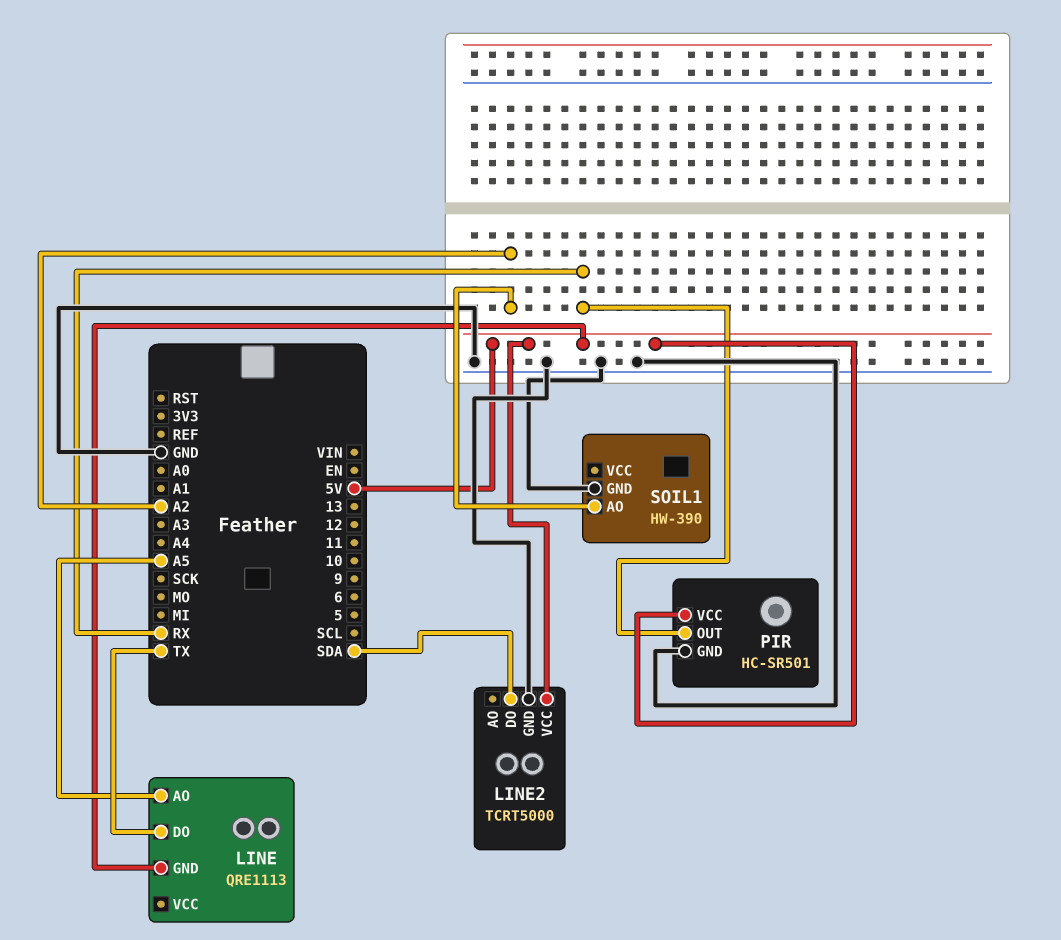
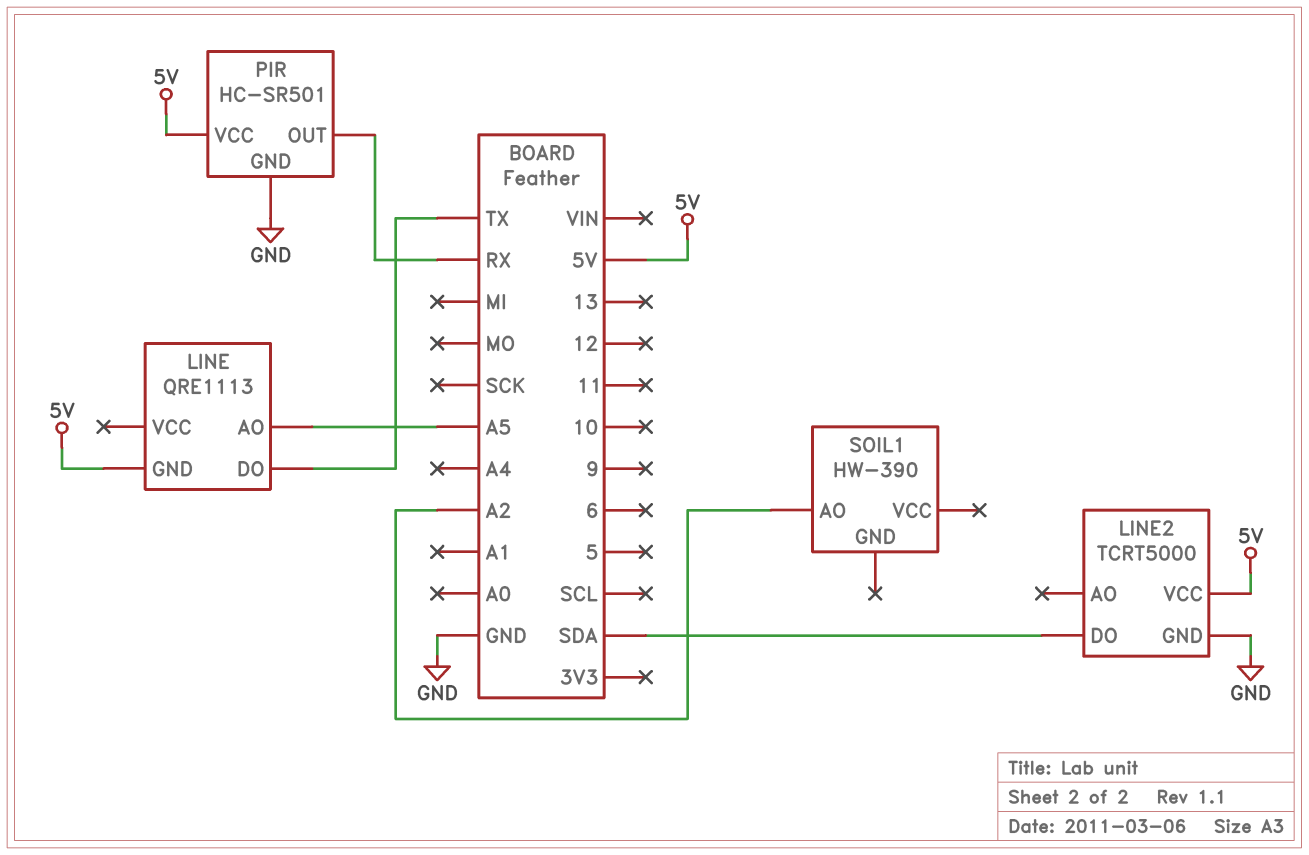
SOIL1 pin GND: GND -> none

